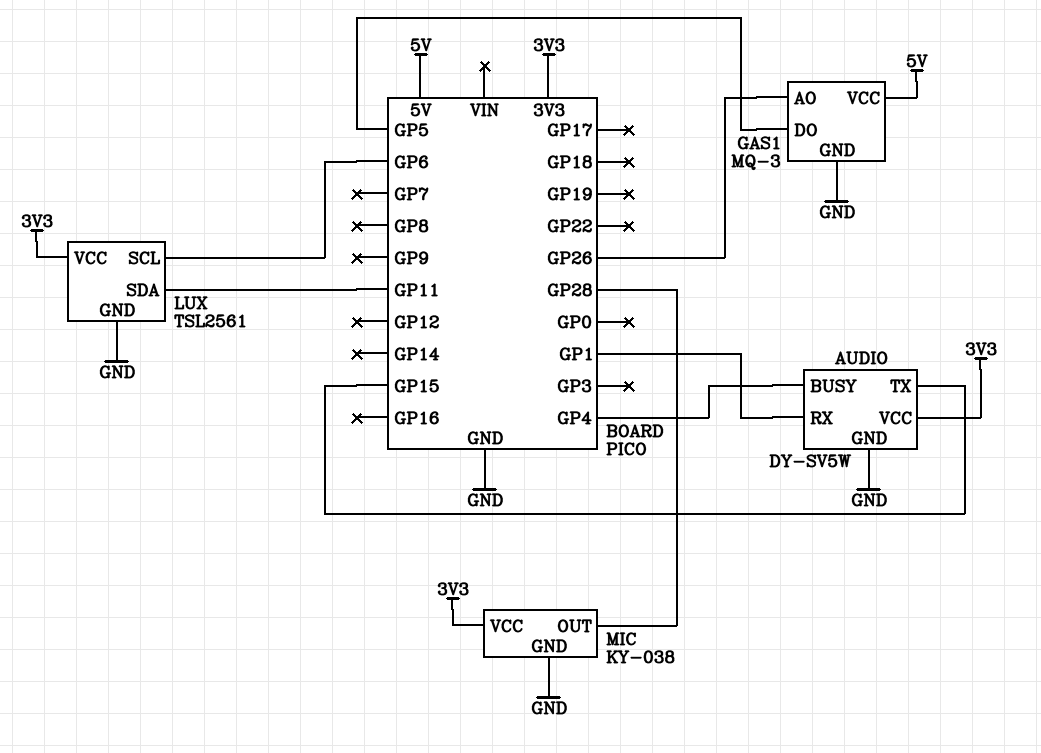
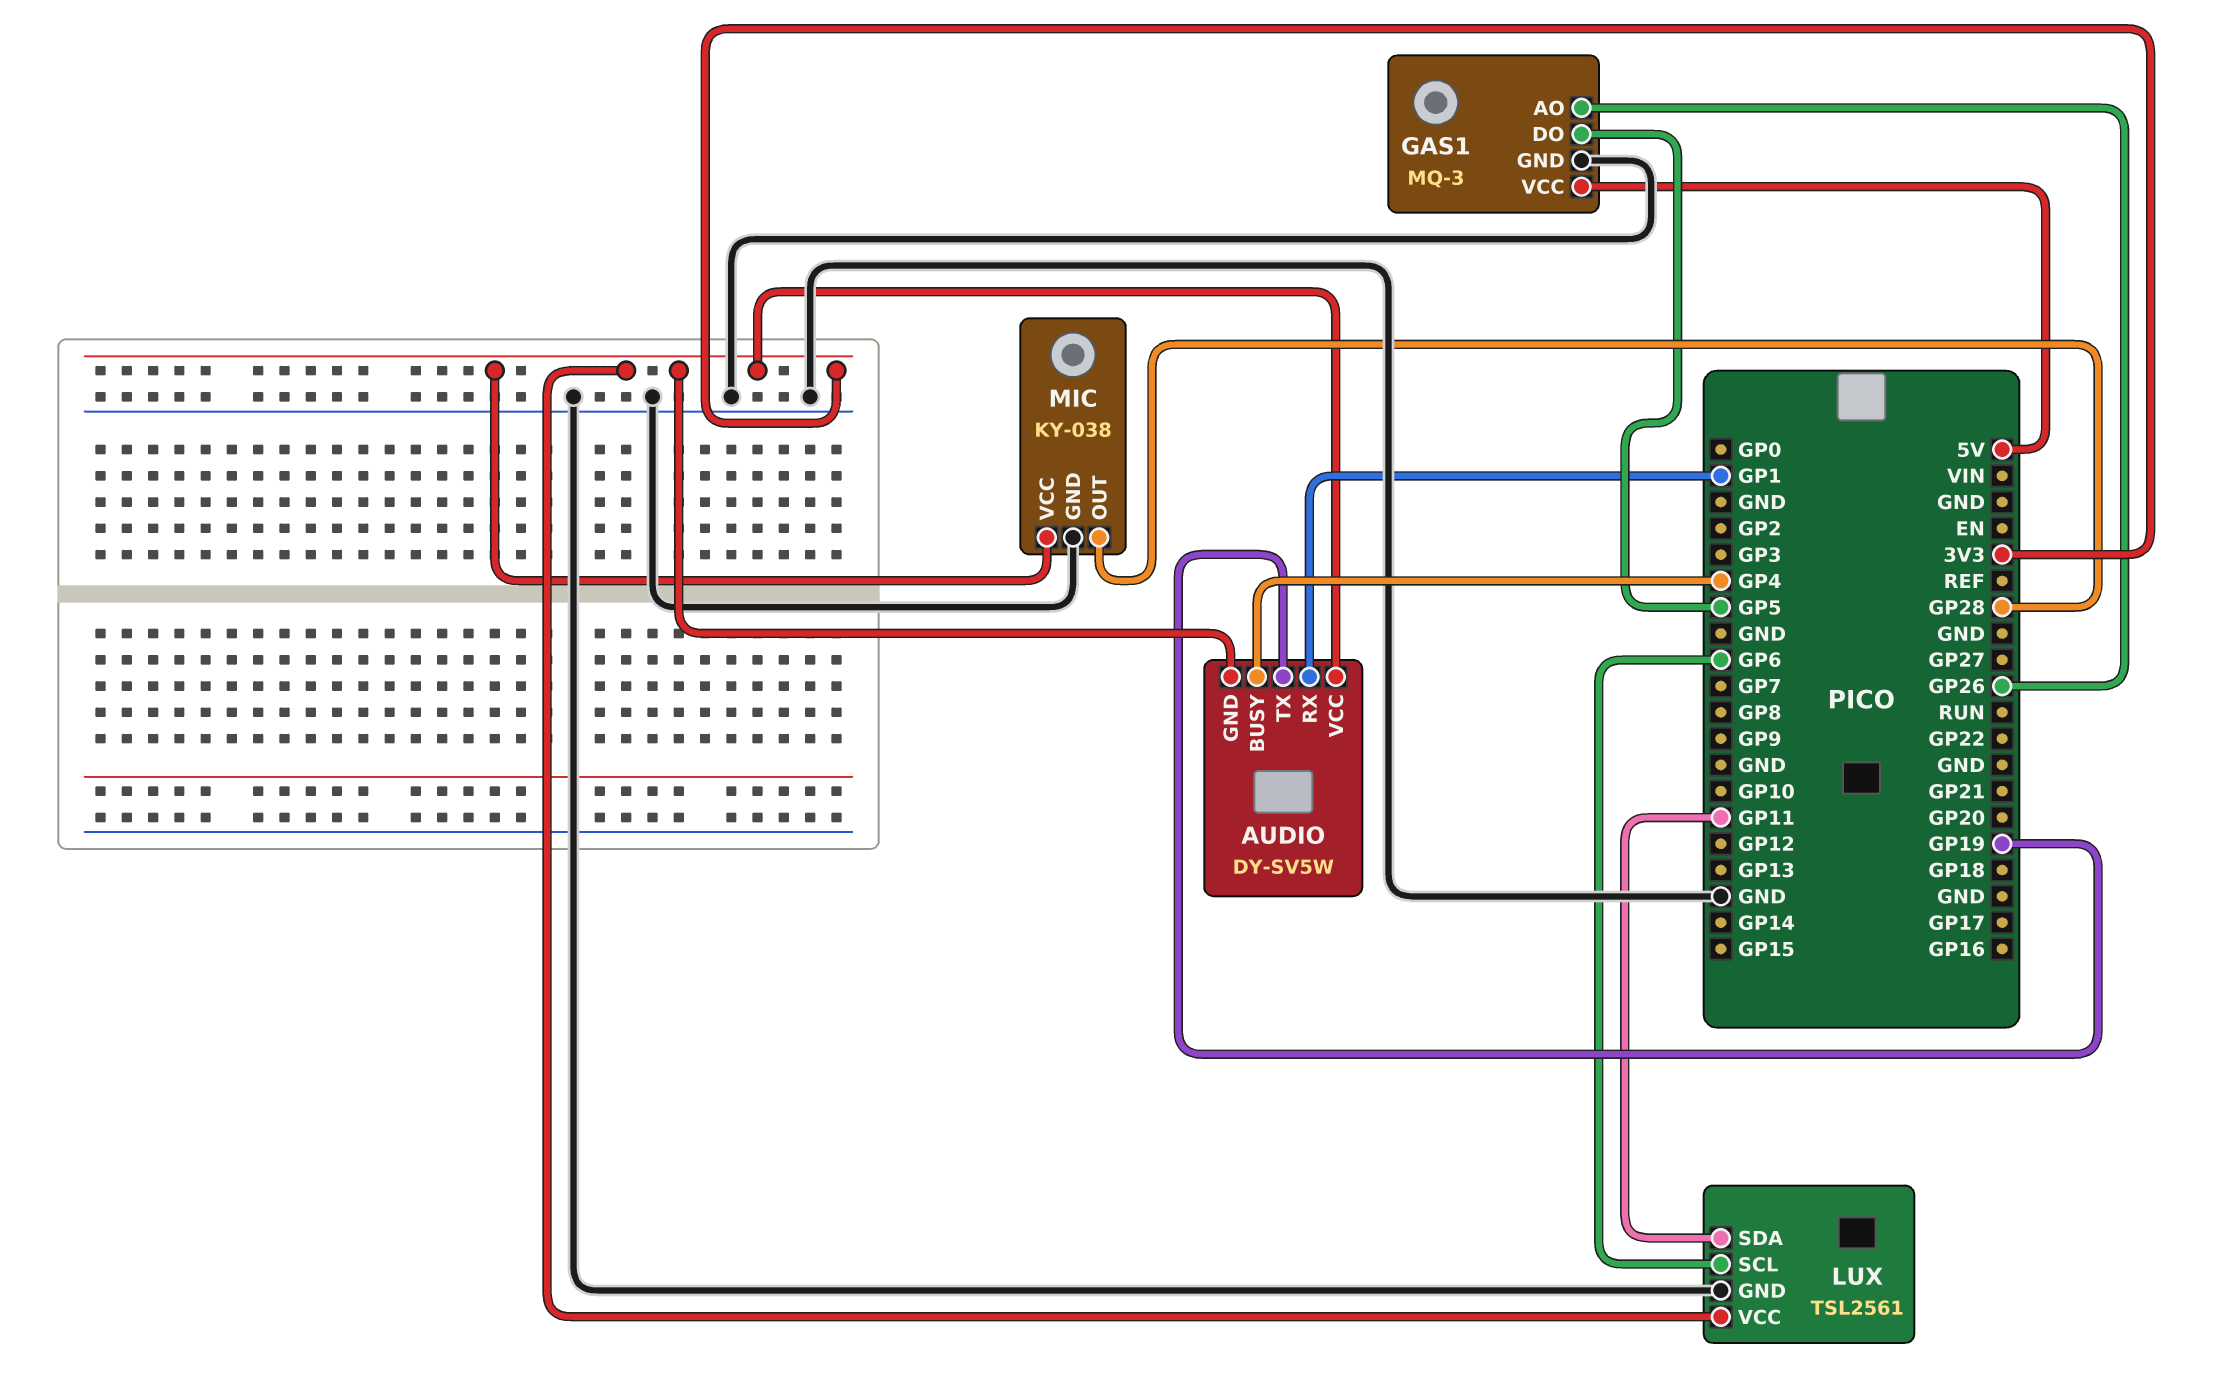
AUDIO pin GND: GND -> 3V3
AUDIO pin TX: GP15 -> GP19

